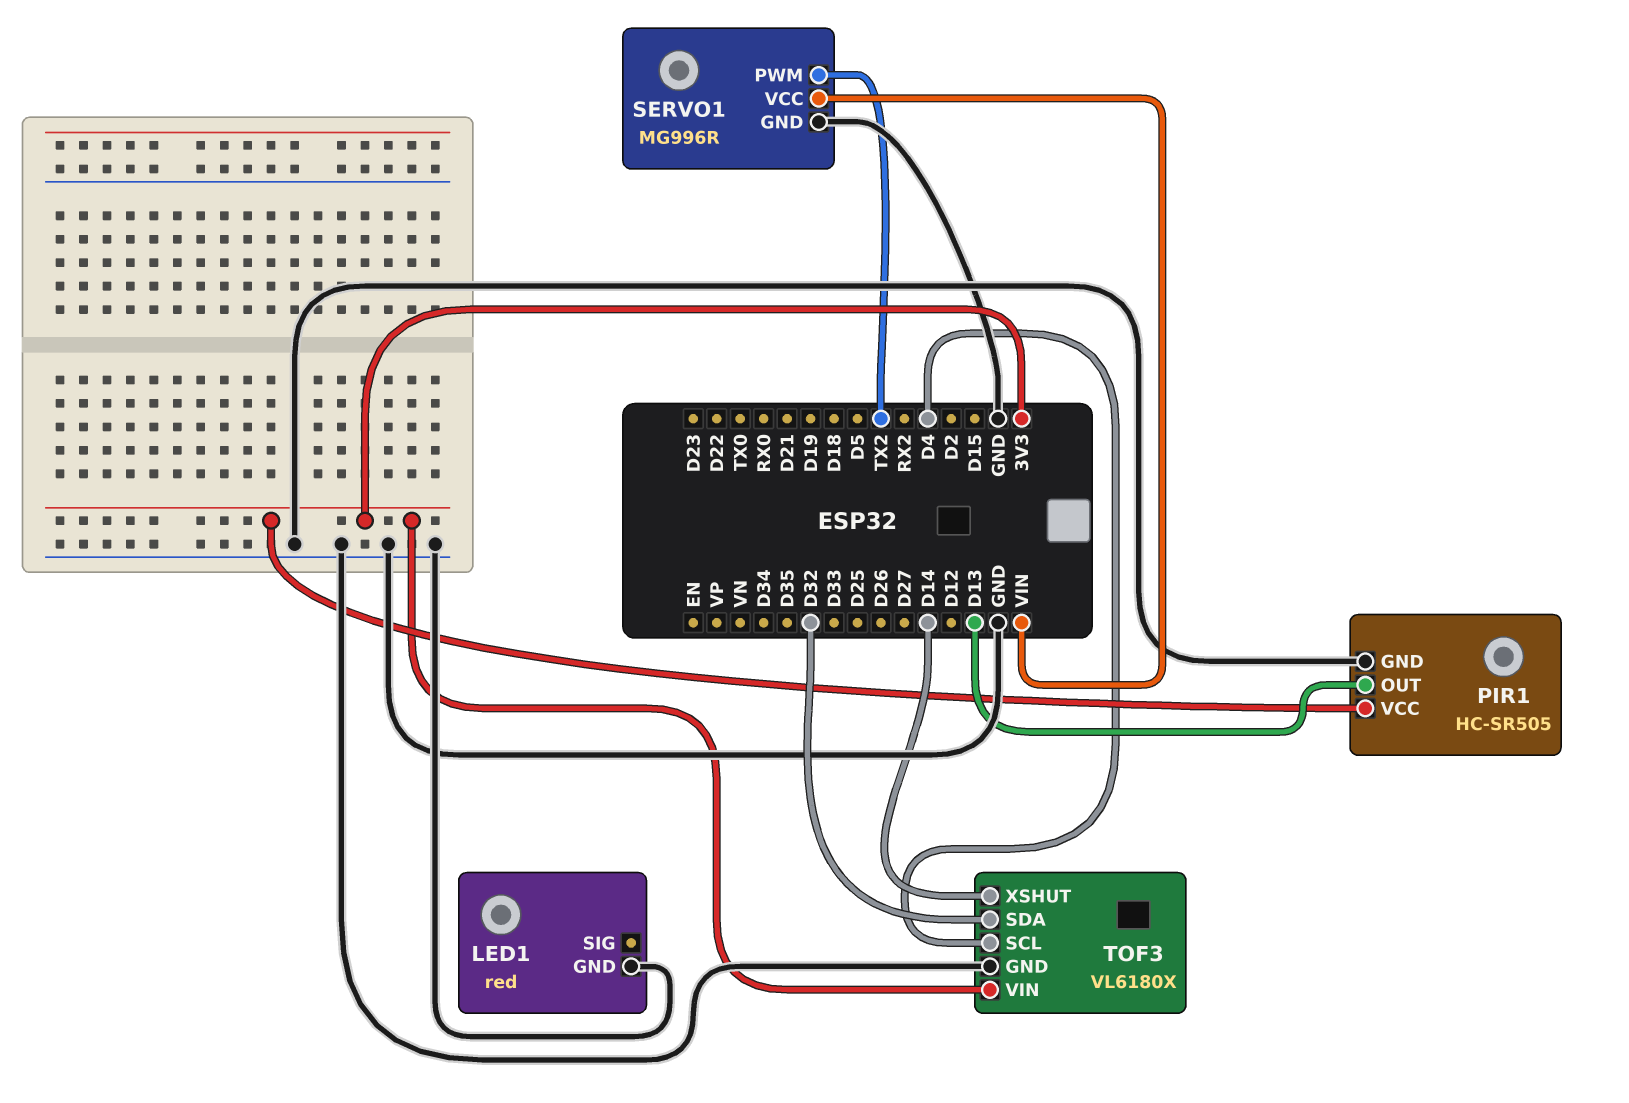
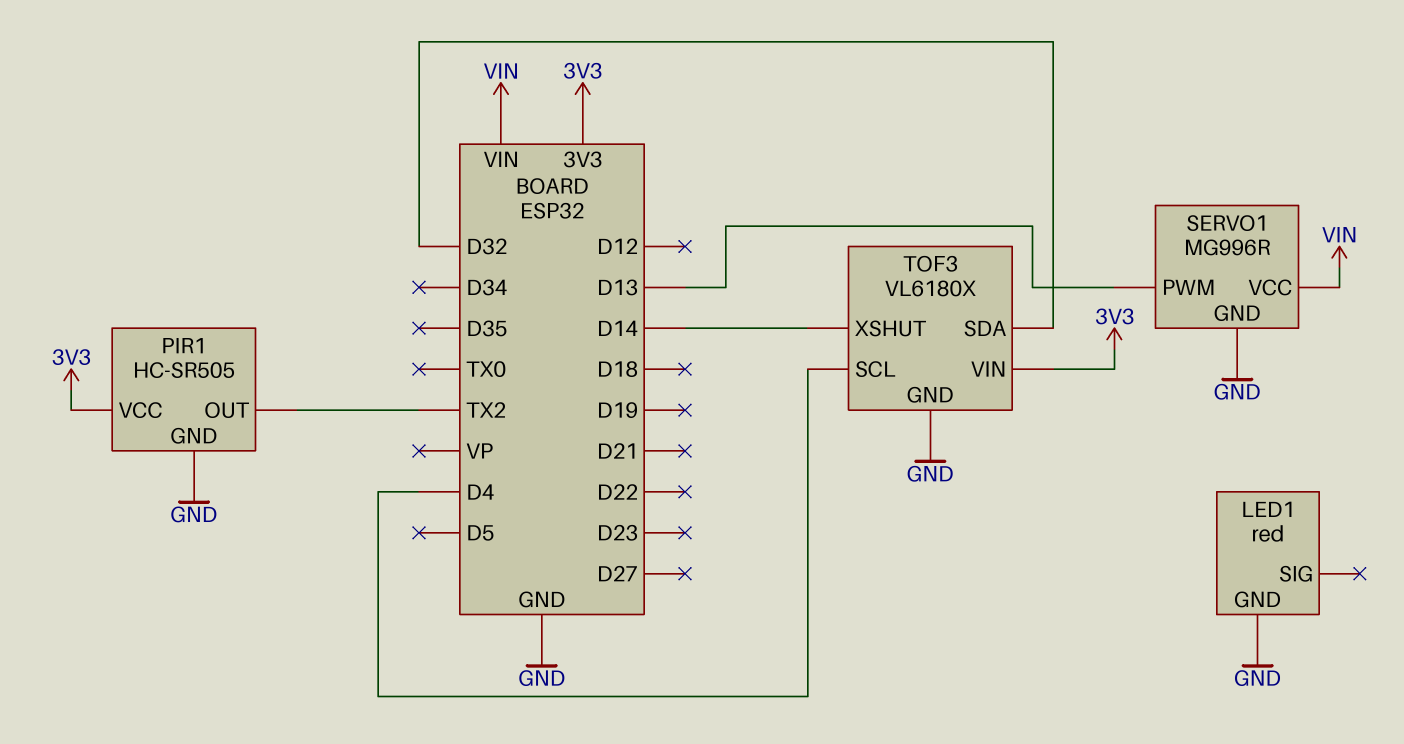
PIR1 pin OUT: D13 -> TX2
SERVO1 pin PWM: TX2 -> D13

